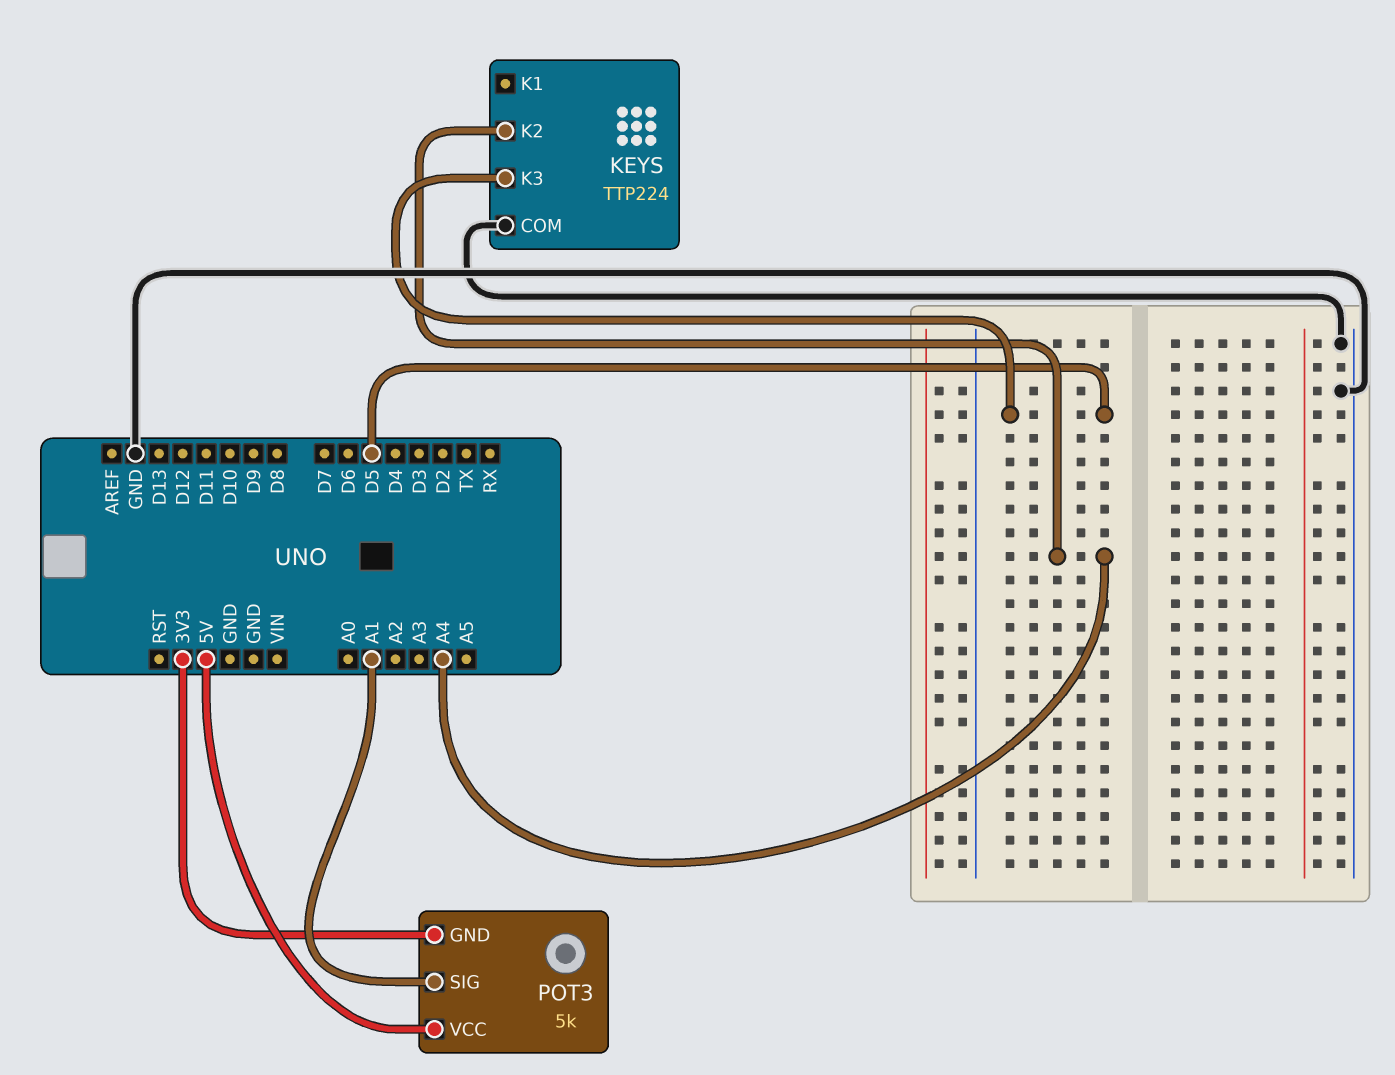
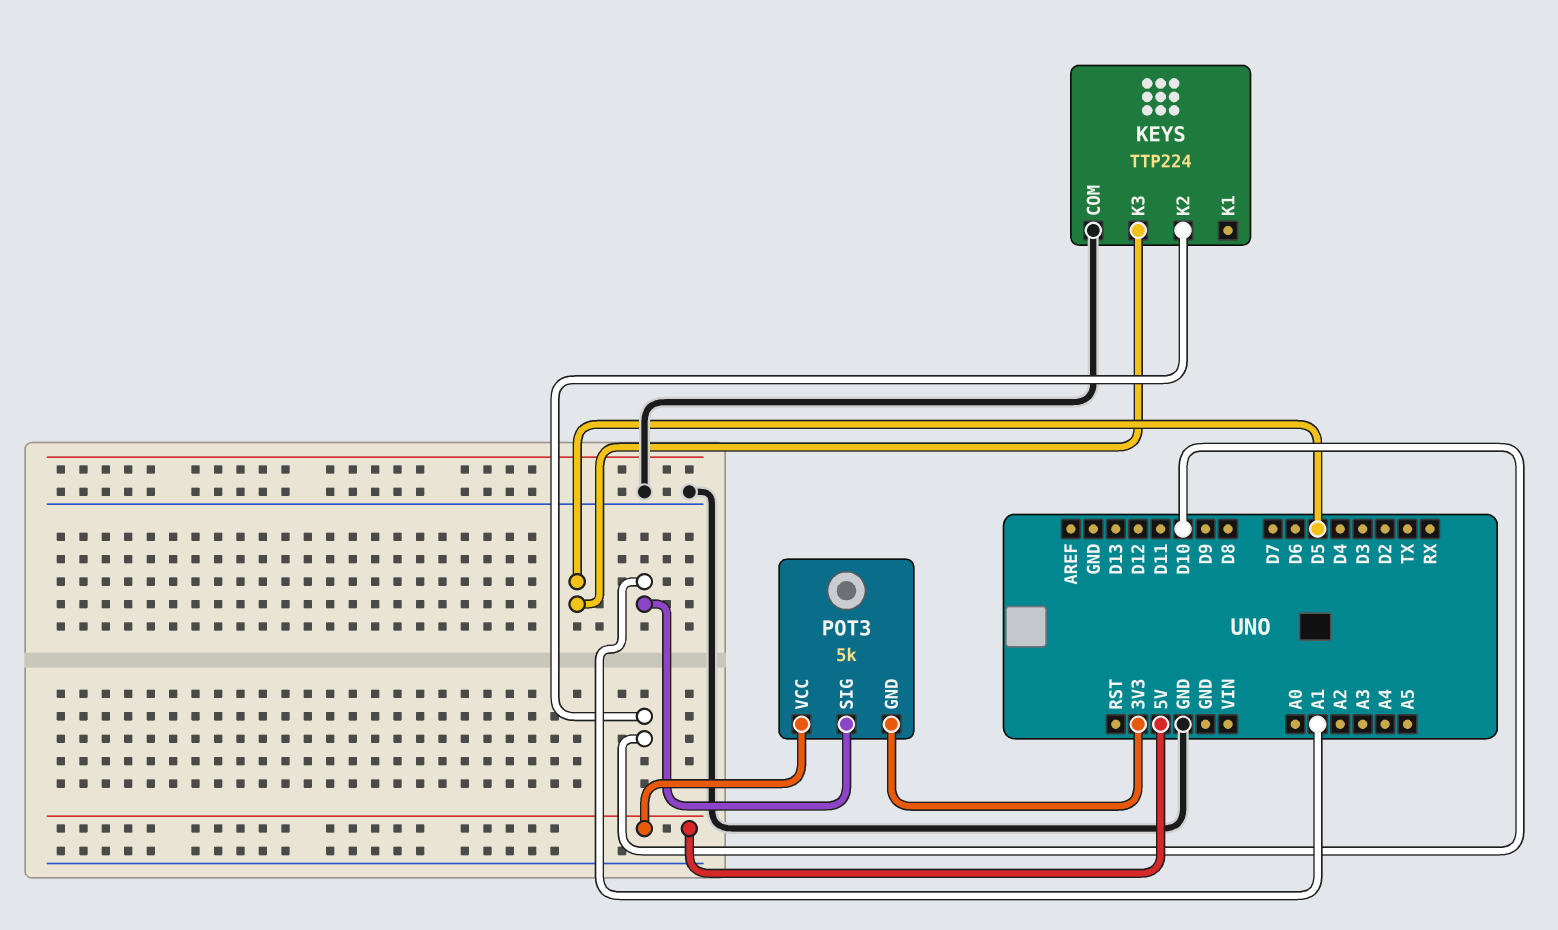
KEYS pin K2: A4 -> D10

